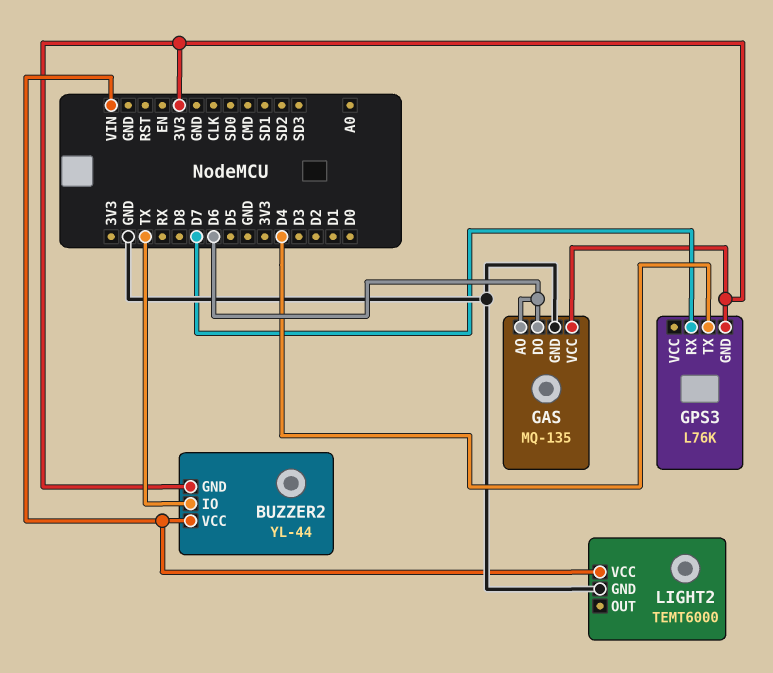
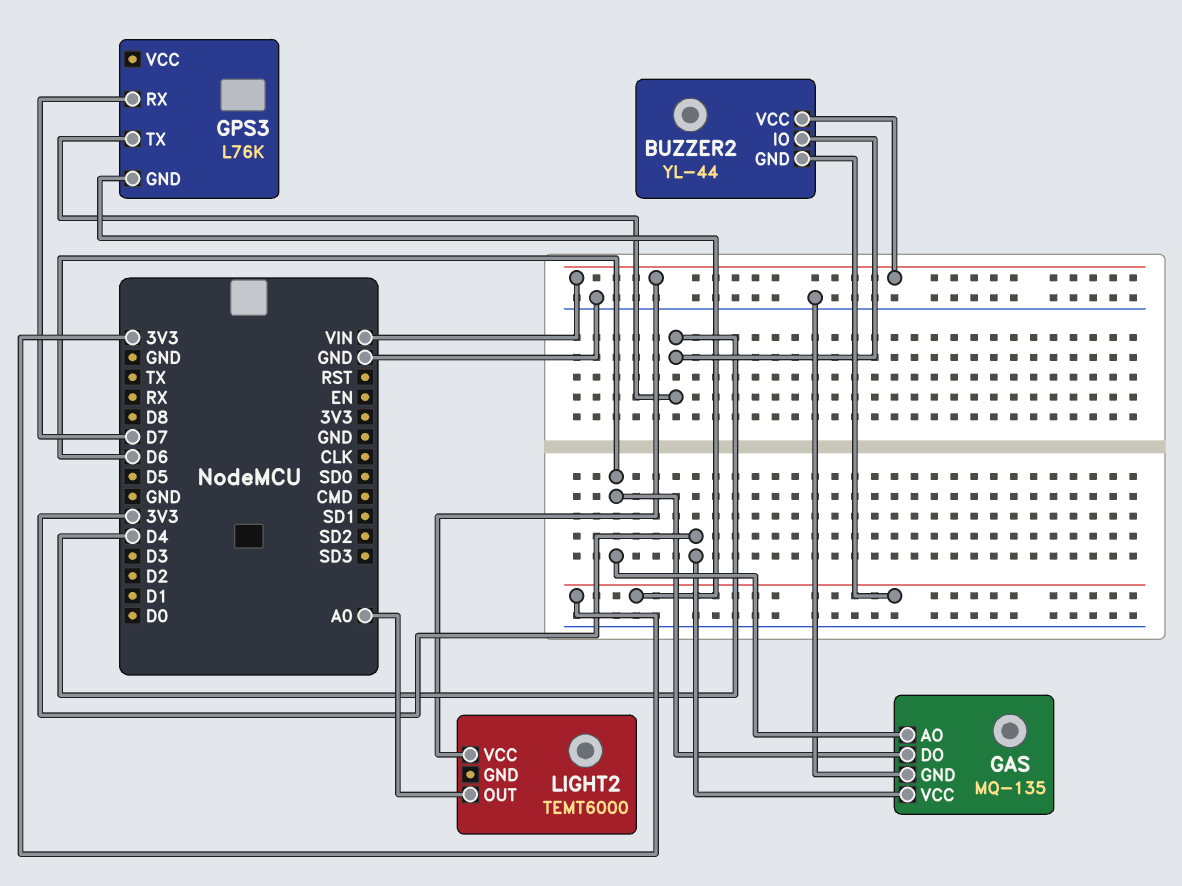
BUZZER2 pin IO: TX -> D4
LIGHT2 pin GND: GND -> none
LIGHT2 pin OUT: none -> A0

